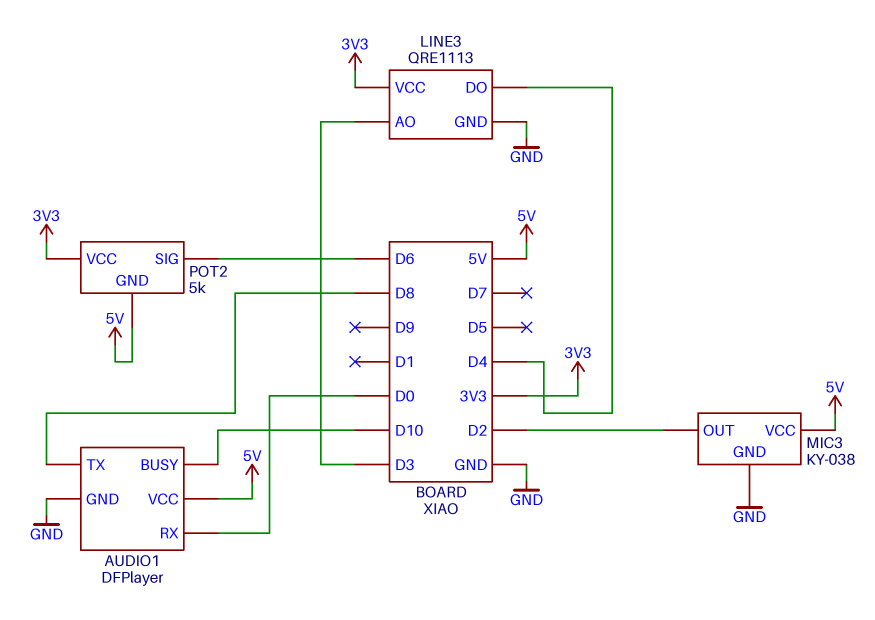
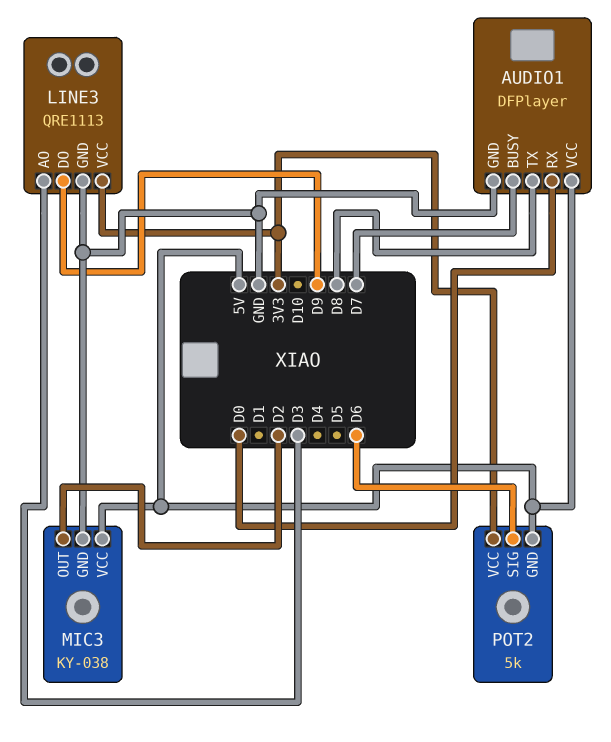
AUDIO1 pin BUSY: D10 -> D7
LINE3 pin DO: D4 -> D9

